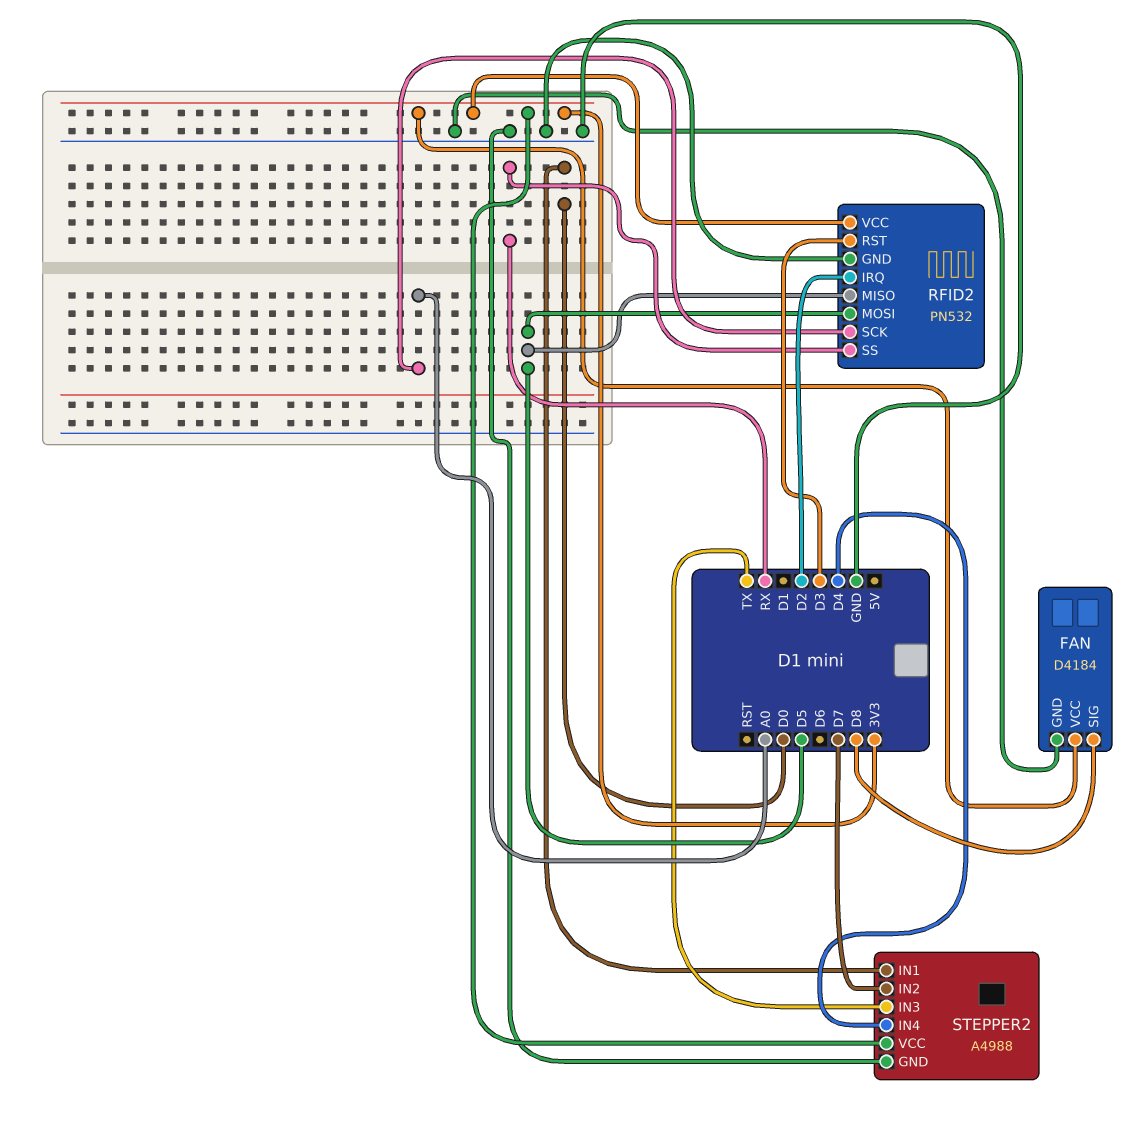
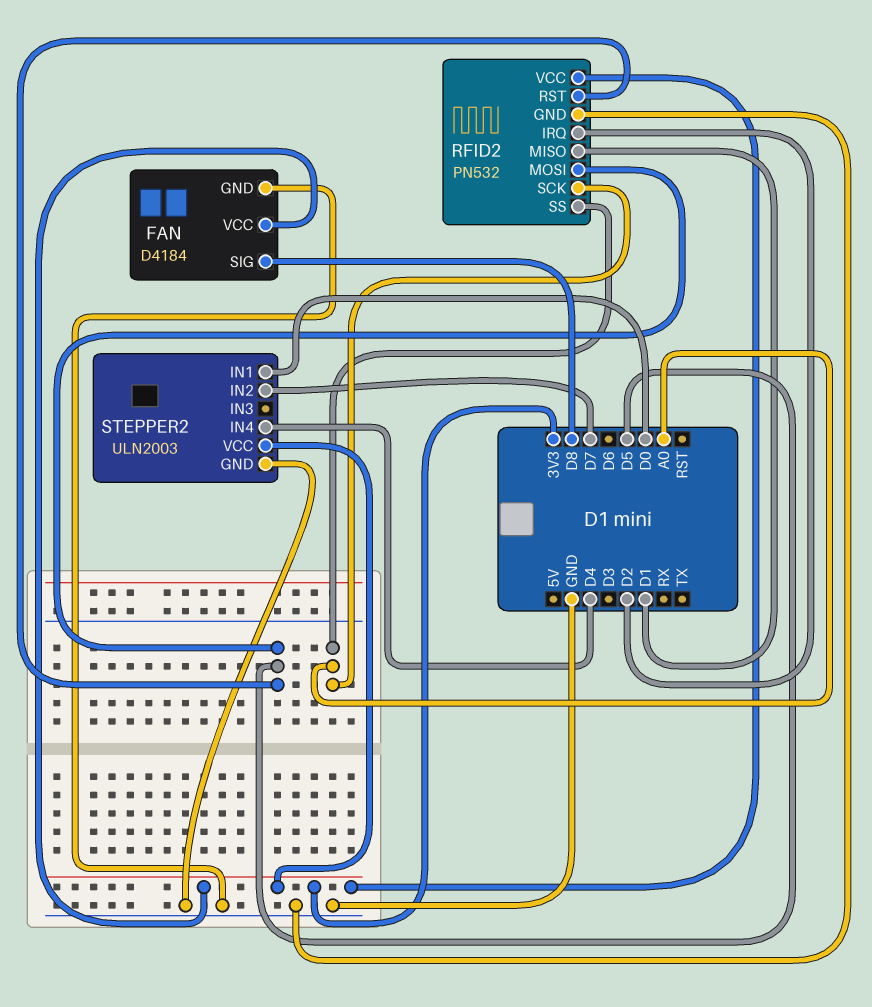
RFID2 pin MISO: D5 -> D1
RFID2 pin RST: D3 -> D5
RFID2 pin SS: RX -> A0
STEPPER2: A4988 -> ULN2003
STEPPER2 pin IN3: TX -> none

